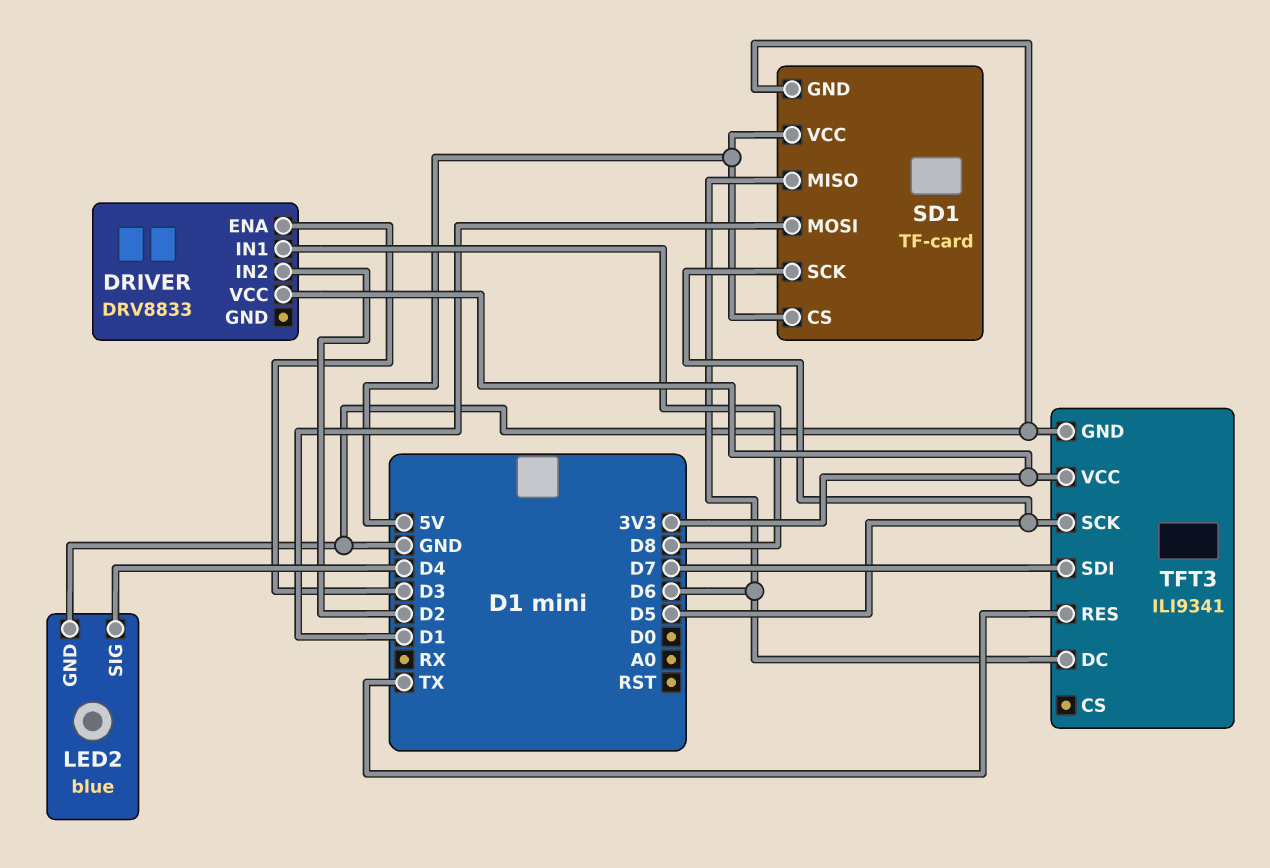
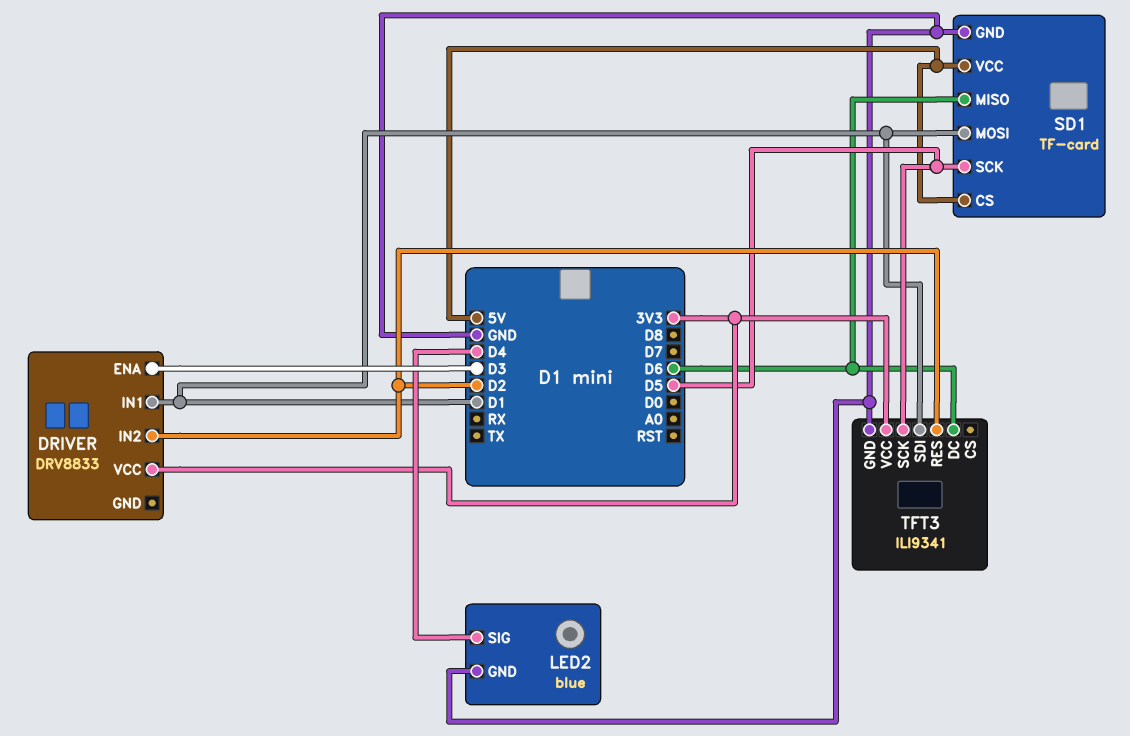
DRIVER pin IN1: D8 -> D1
TFT3 pin RES: TX -> D2
TFT3 pin SDI: D7 -> D1

